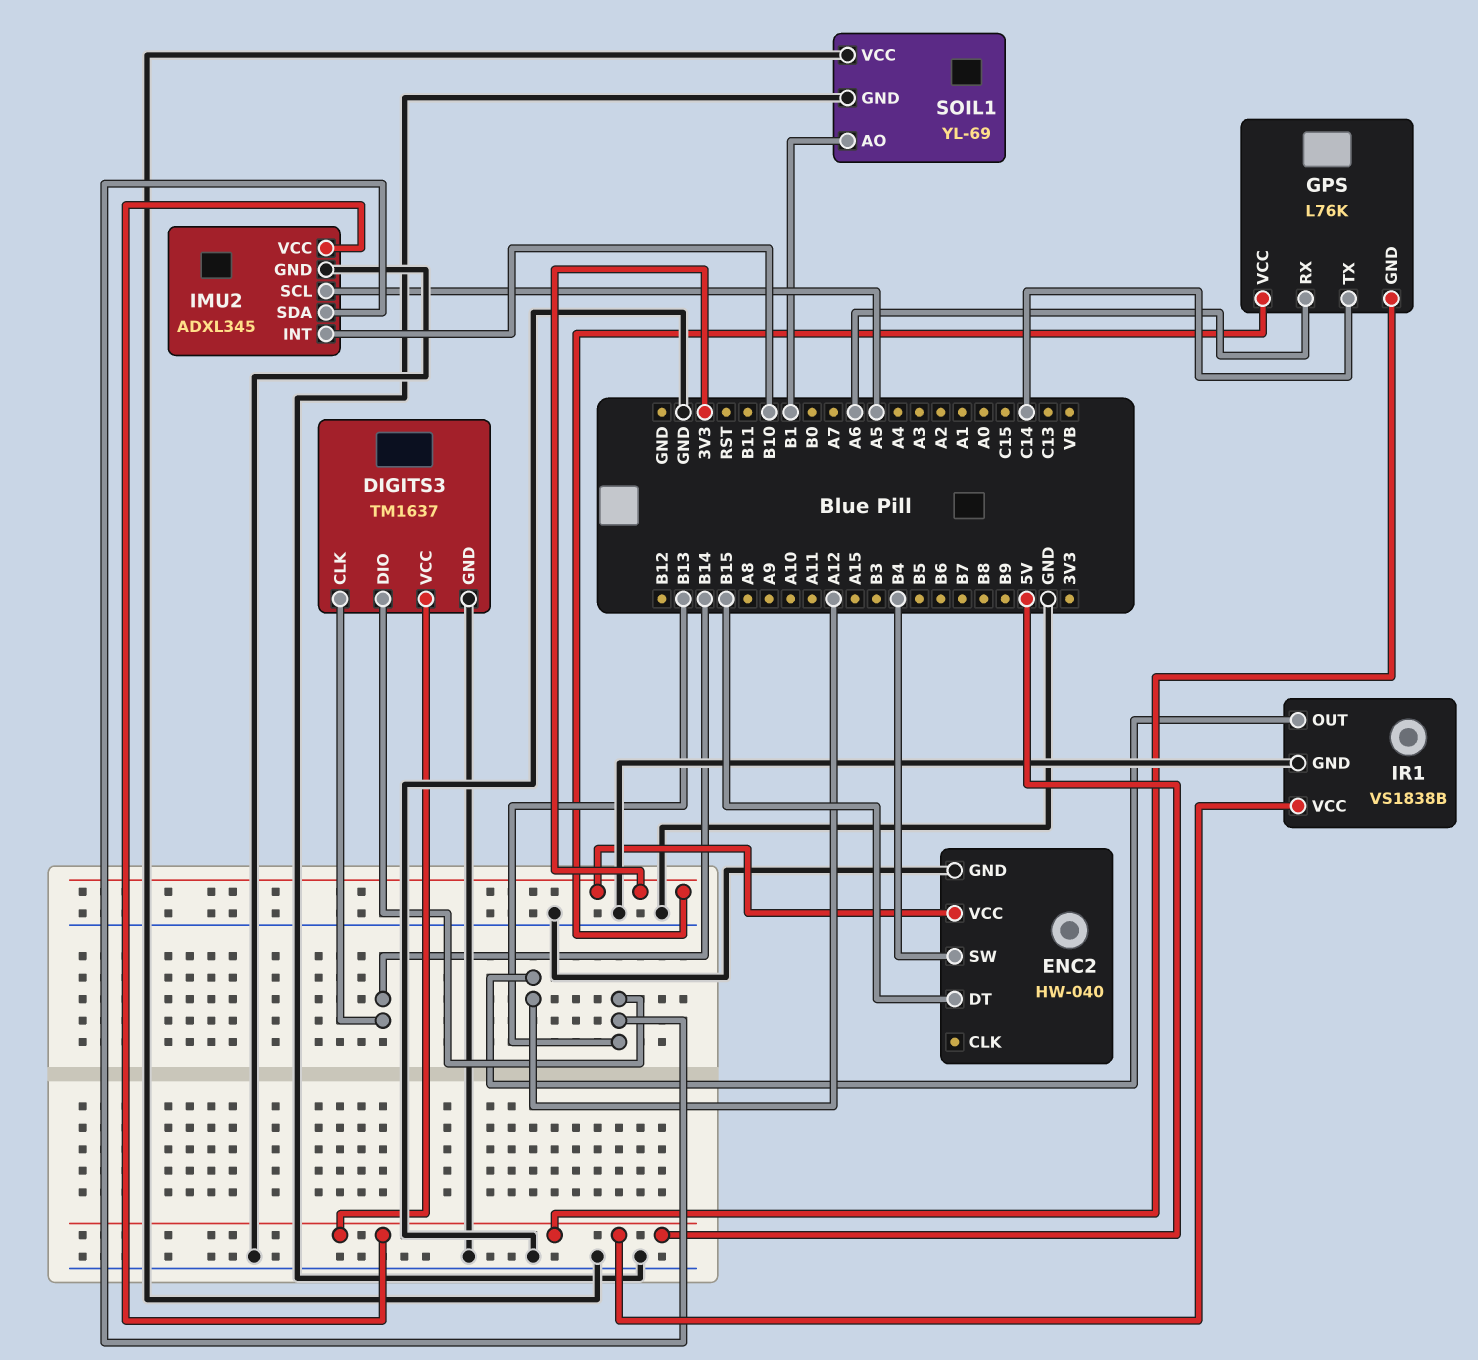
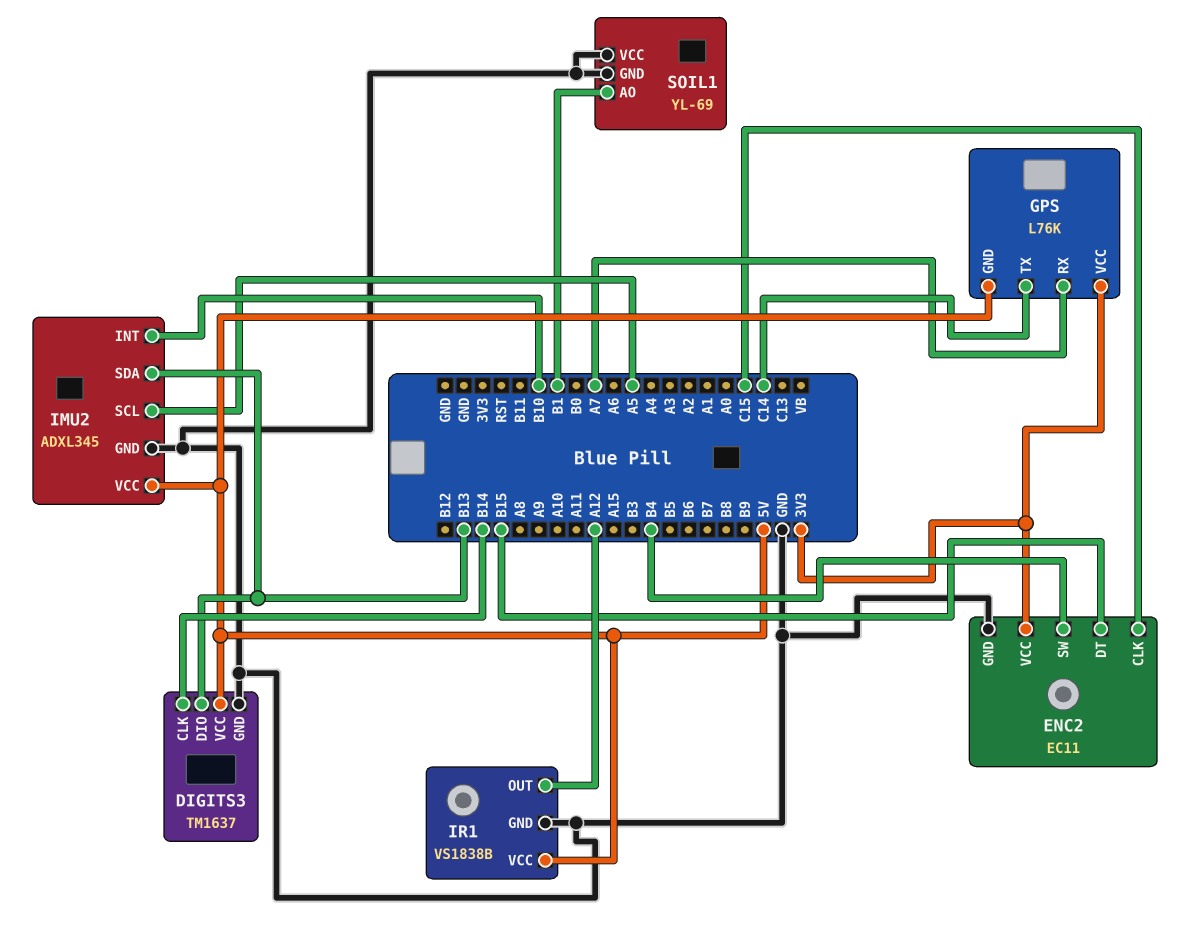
ENC2: HW-040 -> EC11
ENC2 pin CLK: none -> C15
GPS pin RX: A6 -> A7

